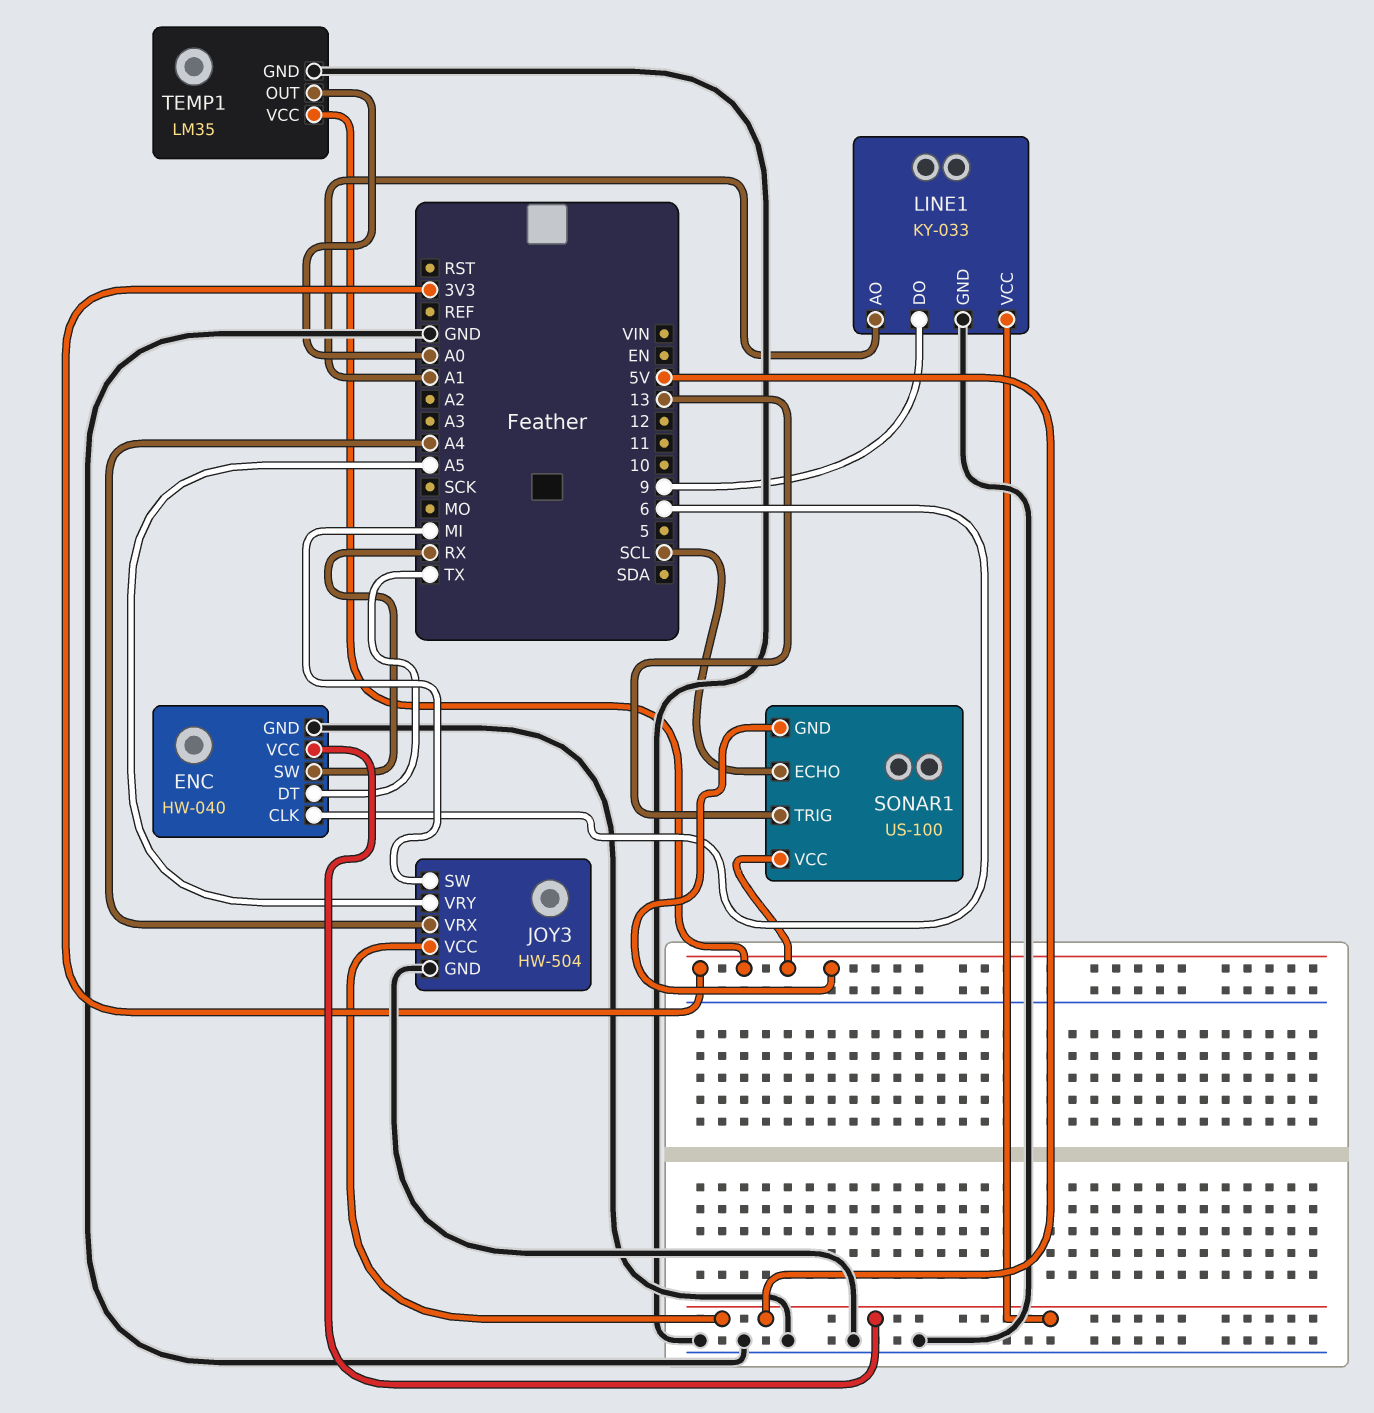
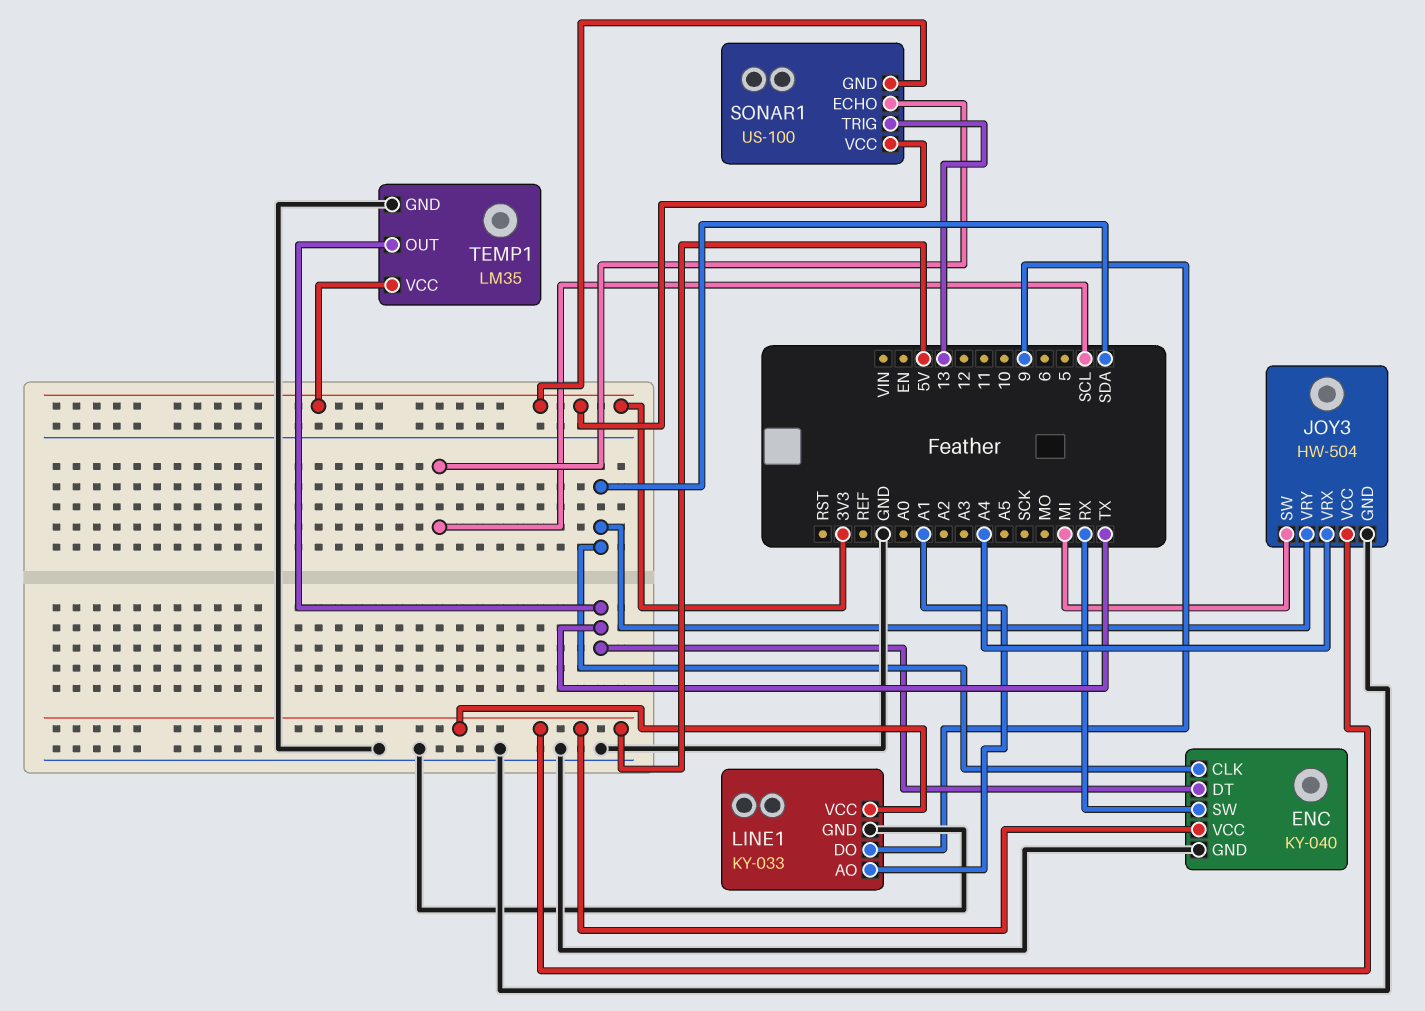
ENC: HW-040 -> KY-040
ENC pin CLK: 6 -> SDA
JOY3 pin VRY: A5 -> SDA
TEMP1 pin OUT: A0 -> TX

